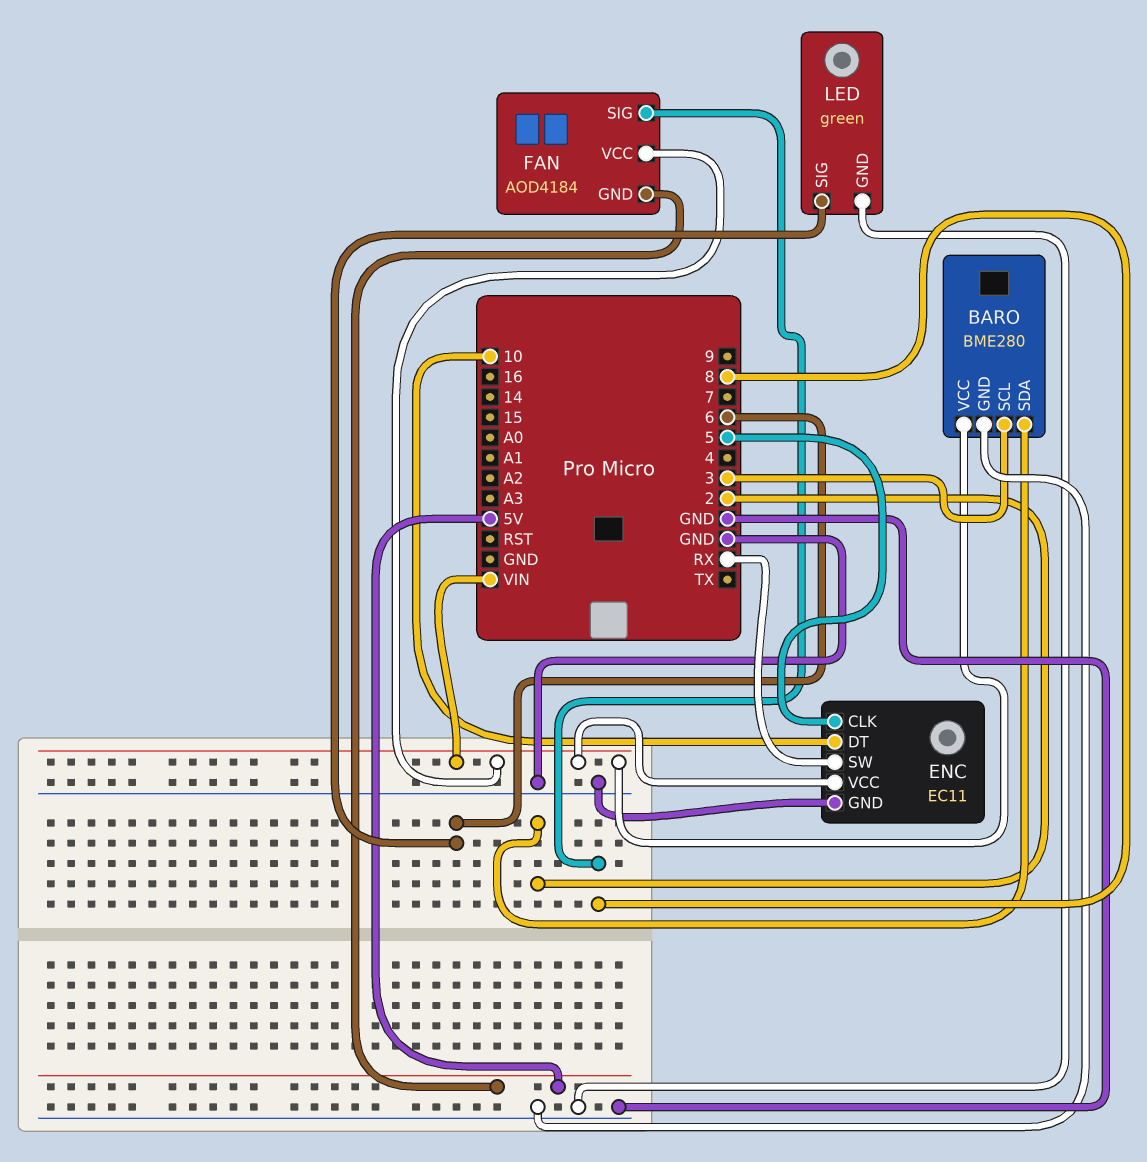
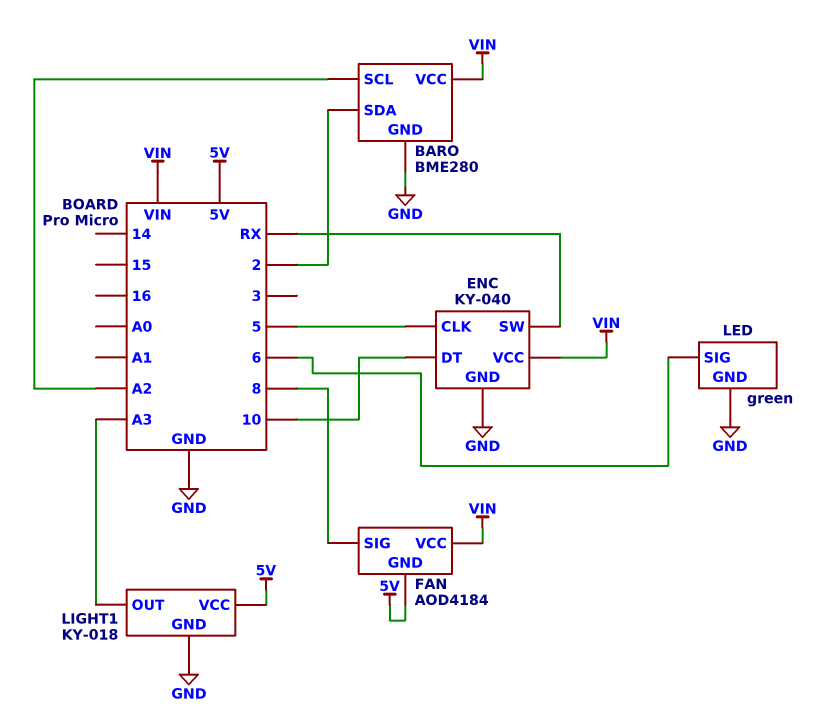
BARO pin SCL: 3 -> A2
ENC: EC11 -> KY-040
LIGHT1: none -> KY-018
LIGHT1 pin GND: none -> GND
LIGHT1 pin OUT: none -> A3
LIGHT1 pin VCC: none -> 5V

